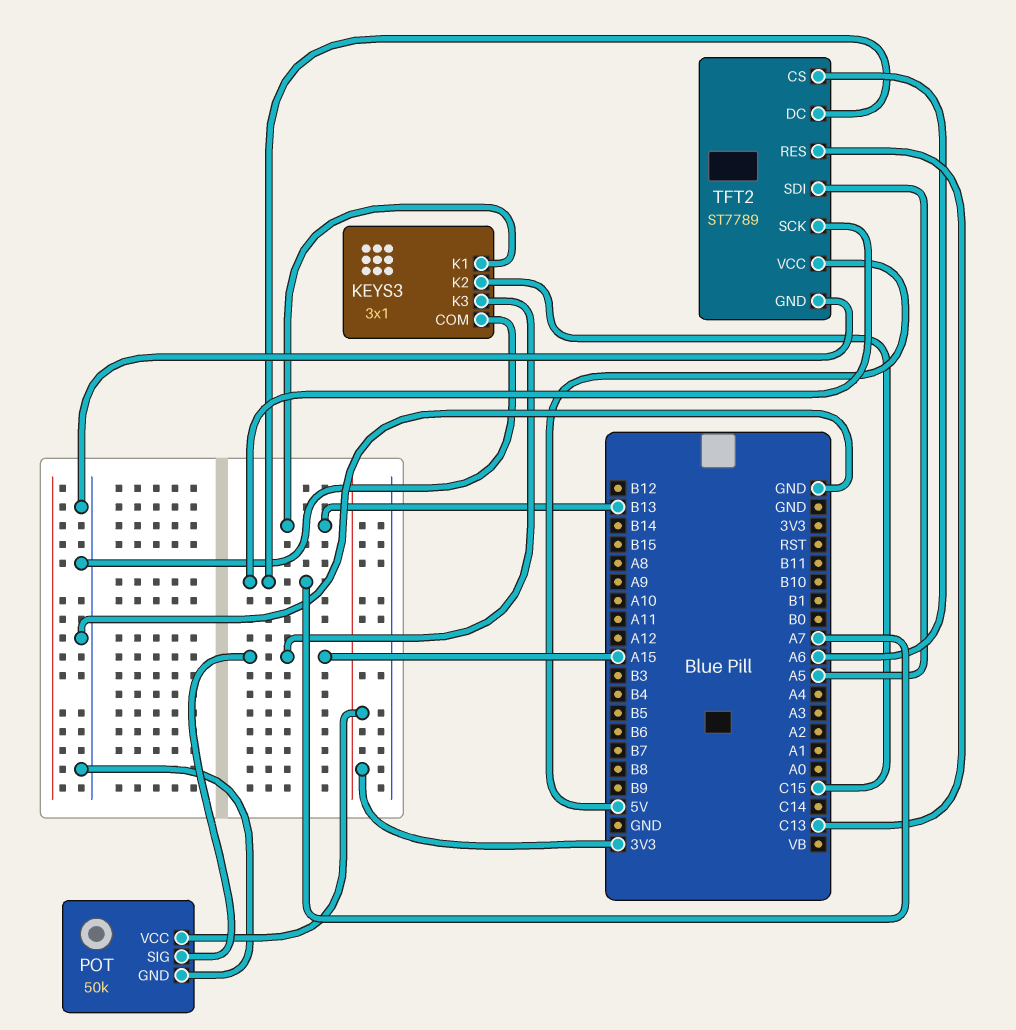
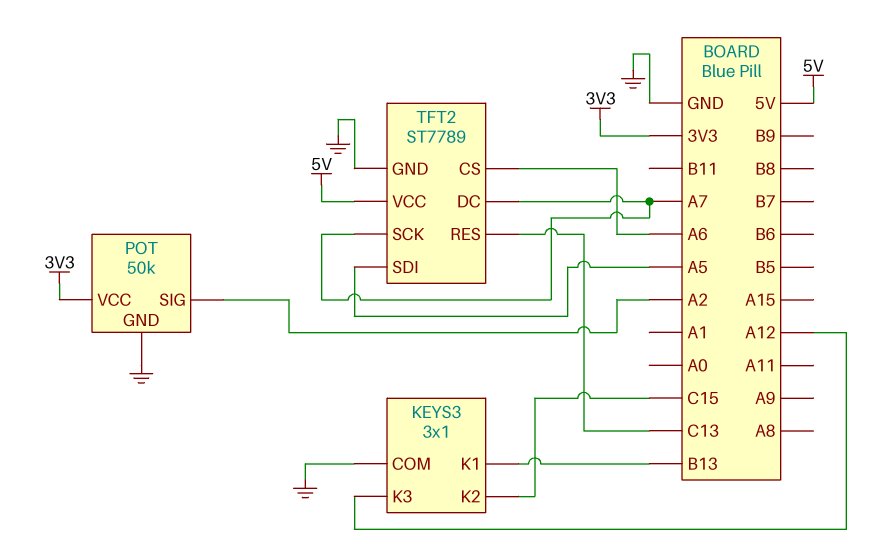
KEYS3 pin K3: A15 -> A12
POT pin SIG: A15 -> A2

